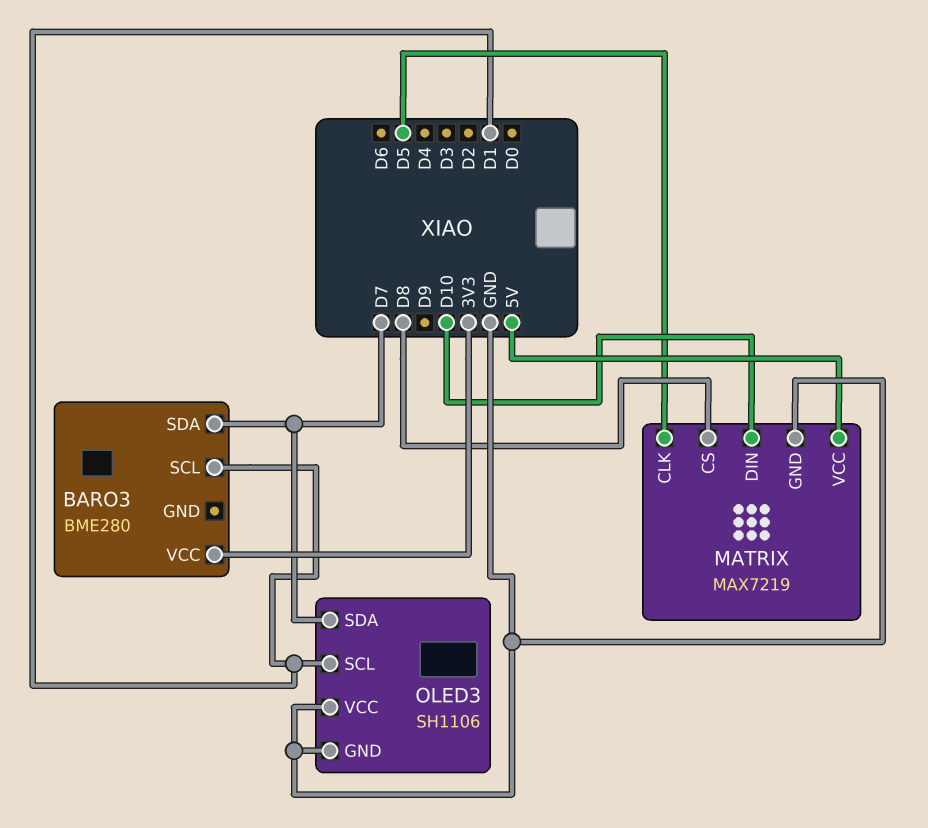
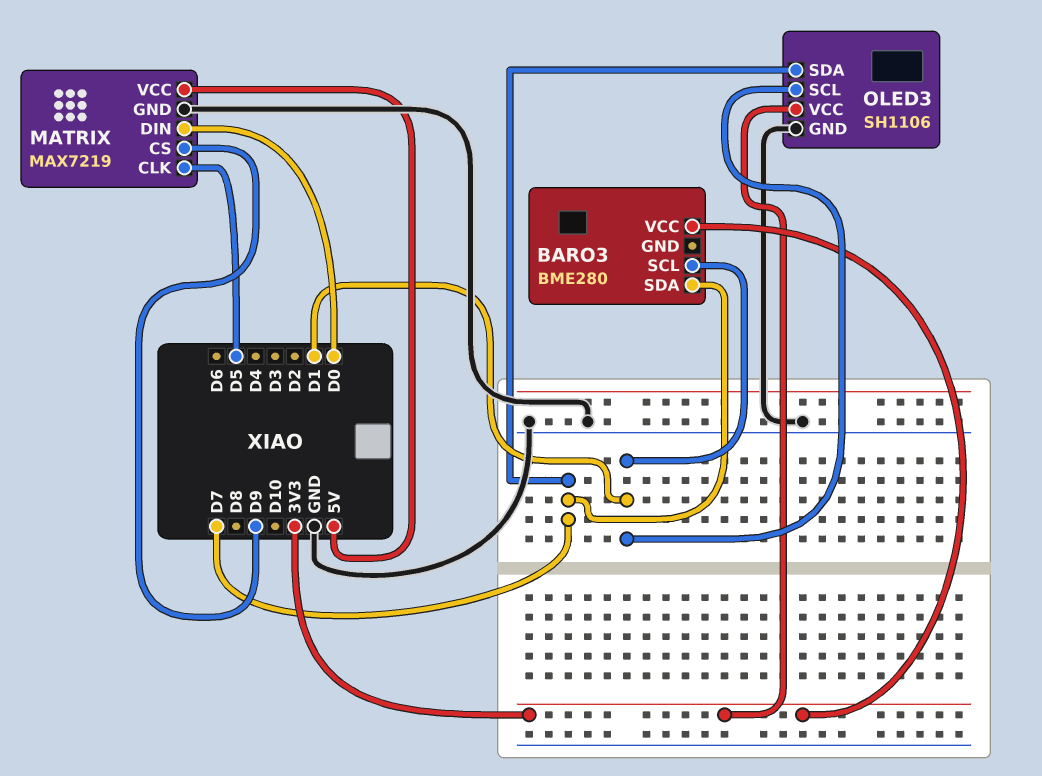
MATRIX pin CS: D8 -> D9
MATRIX pin DIN: D10 -> D0
OLED3 pin VCC: GND -> 3V3

